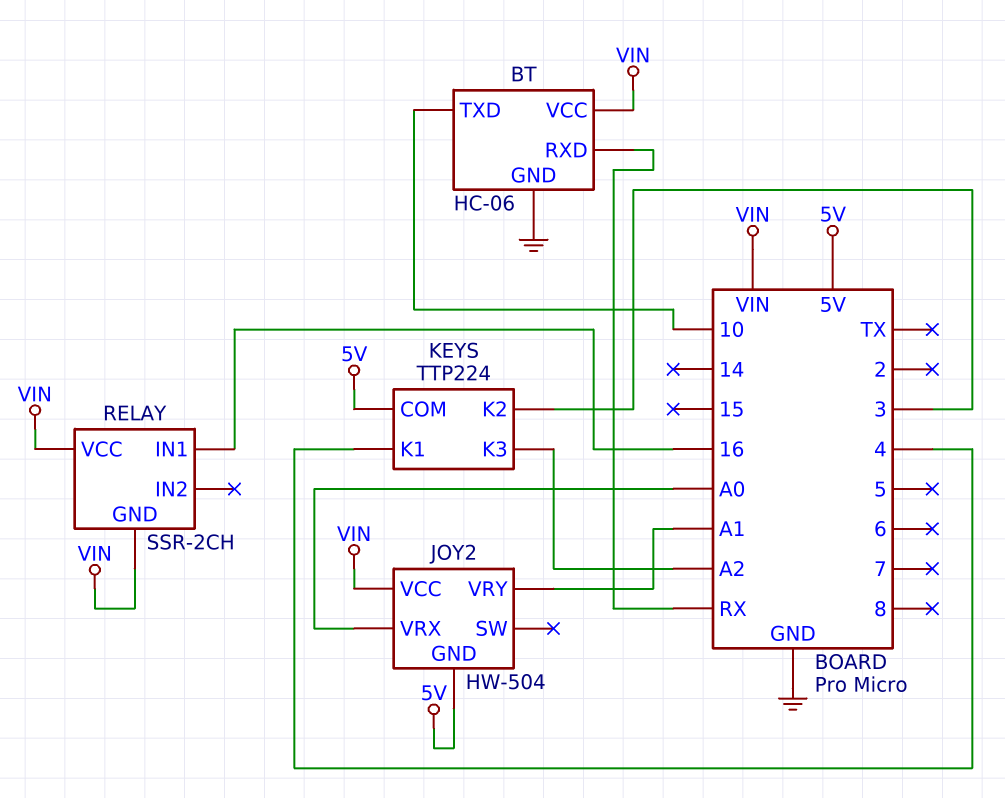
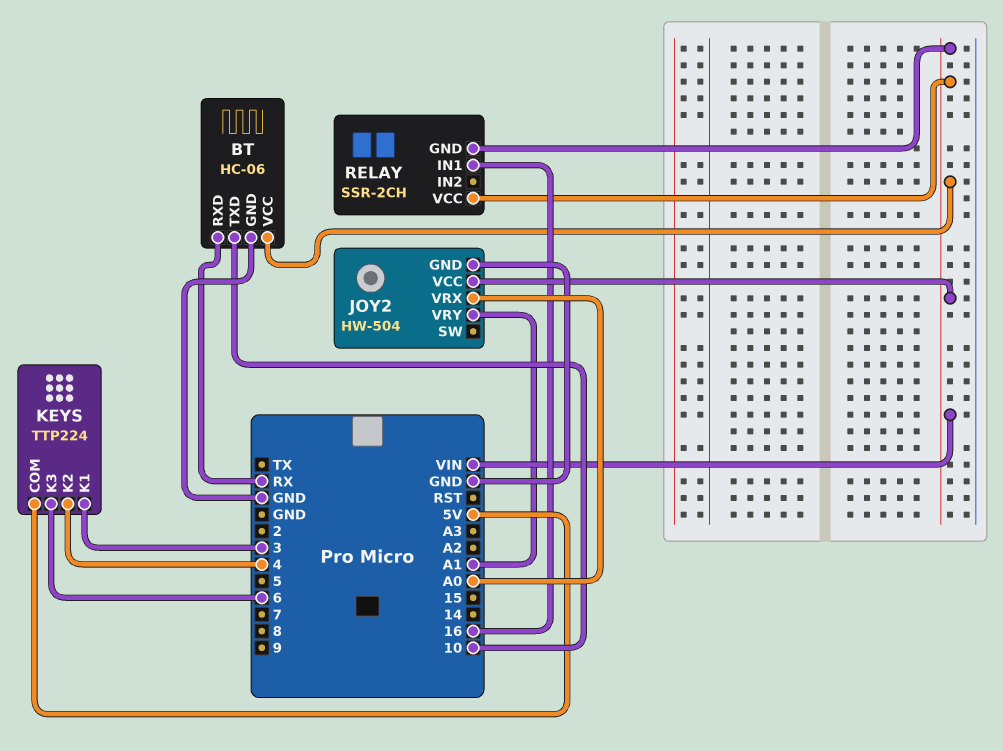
JOY2 pin GND: 5V -> GND
KEYS pin K1: 4 -> 3
KEYS pin K2: 3 -> 4
KEYS pin K3: A2 -> 6

